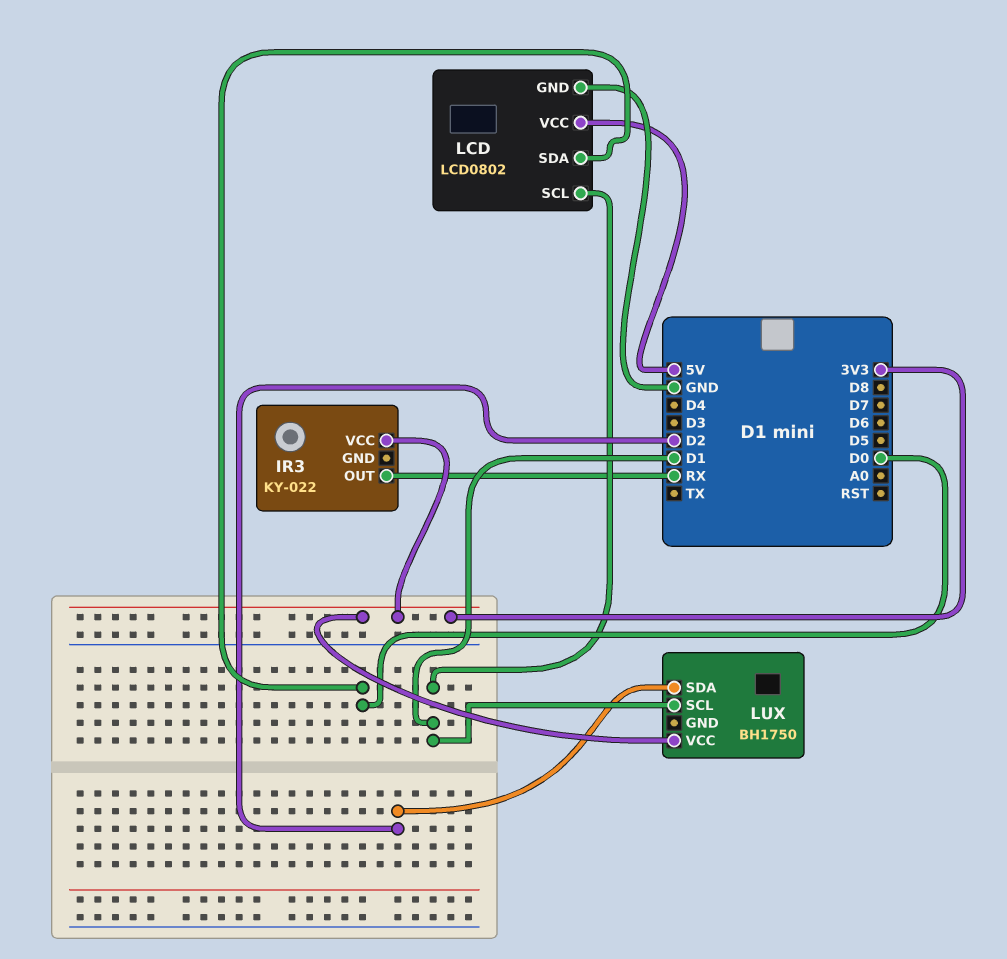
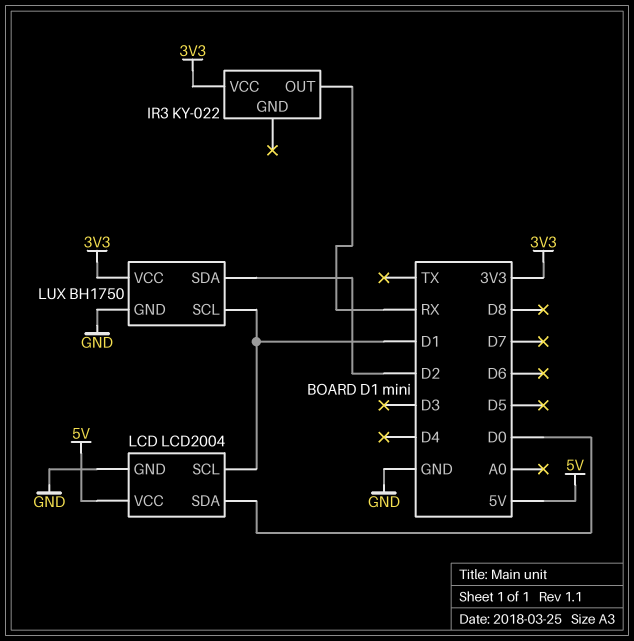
LCD: LCD0802 -> LCD2004
LUX pin GND: none -> GND

